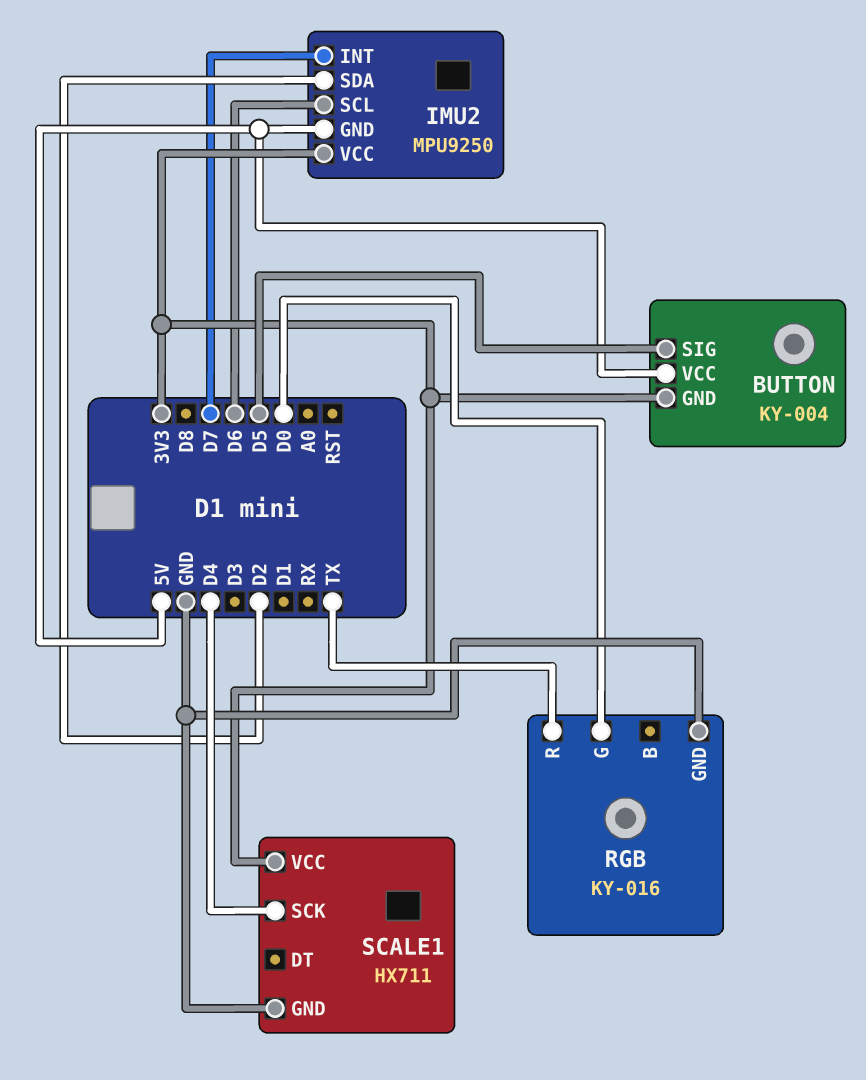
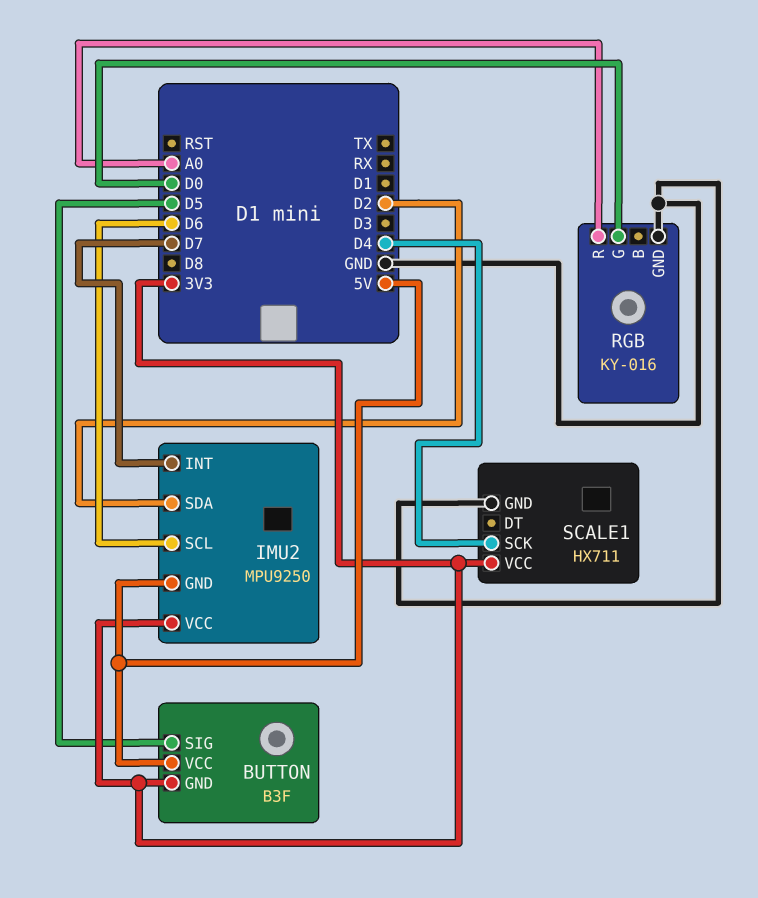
BUTTON: KY-004 -> B3F
RGB pin R: TX -> A0

